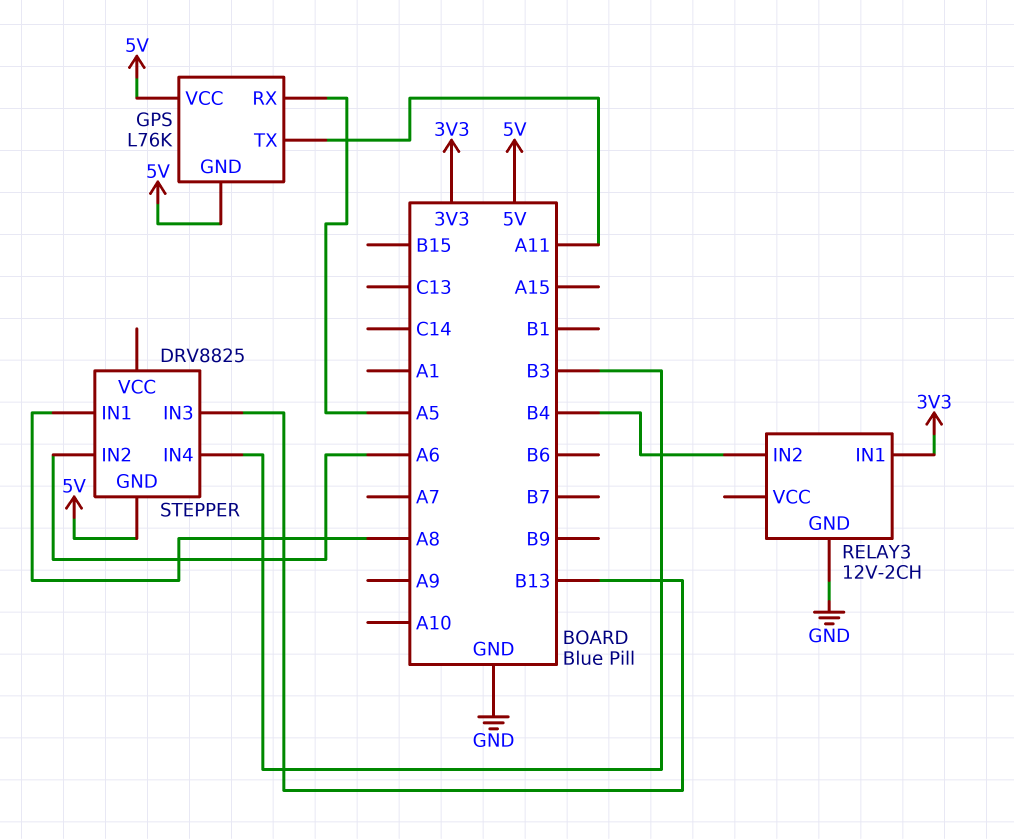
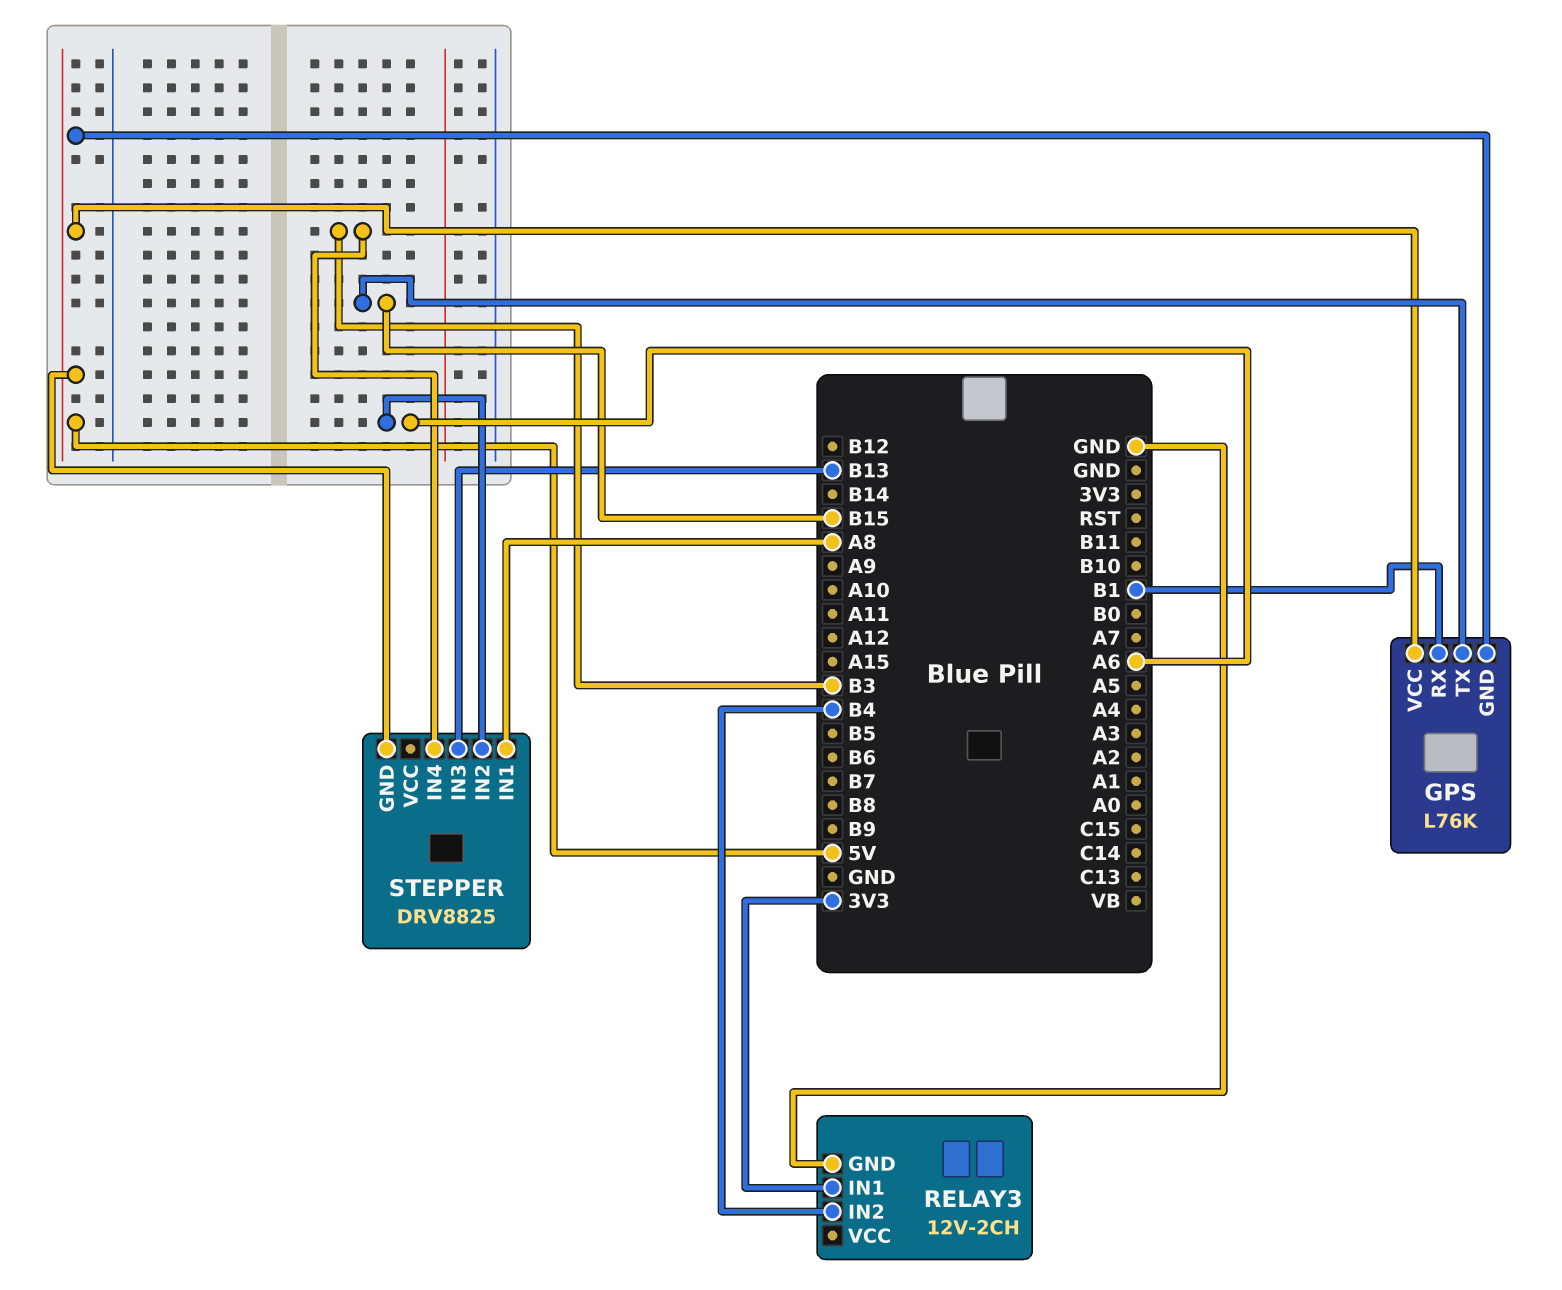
GPS pin RX: A5 -> B1
GPS pin TX: A11 -> B15

